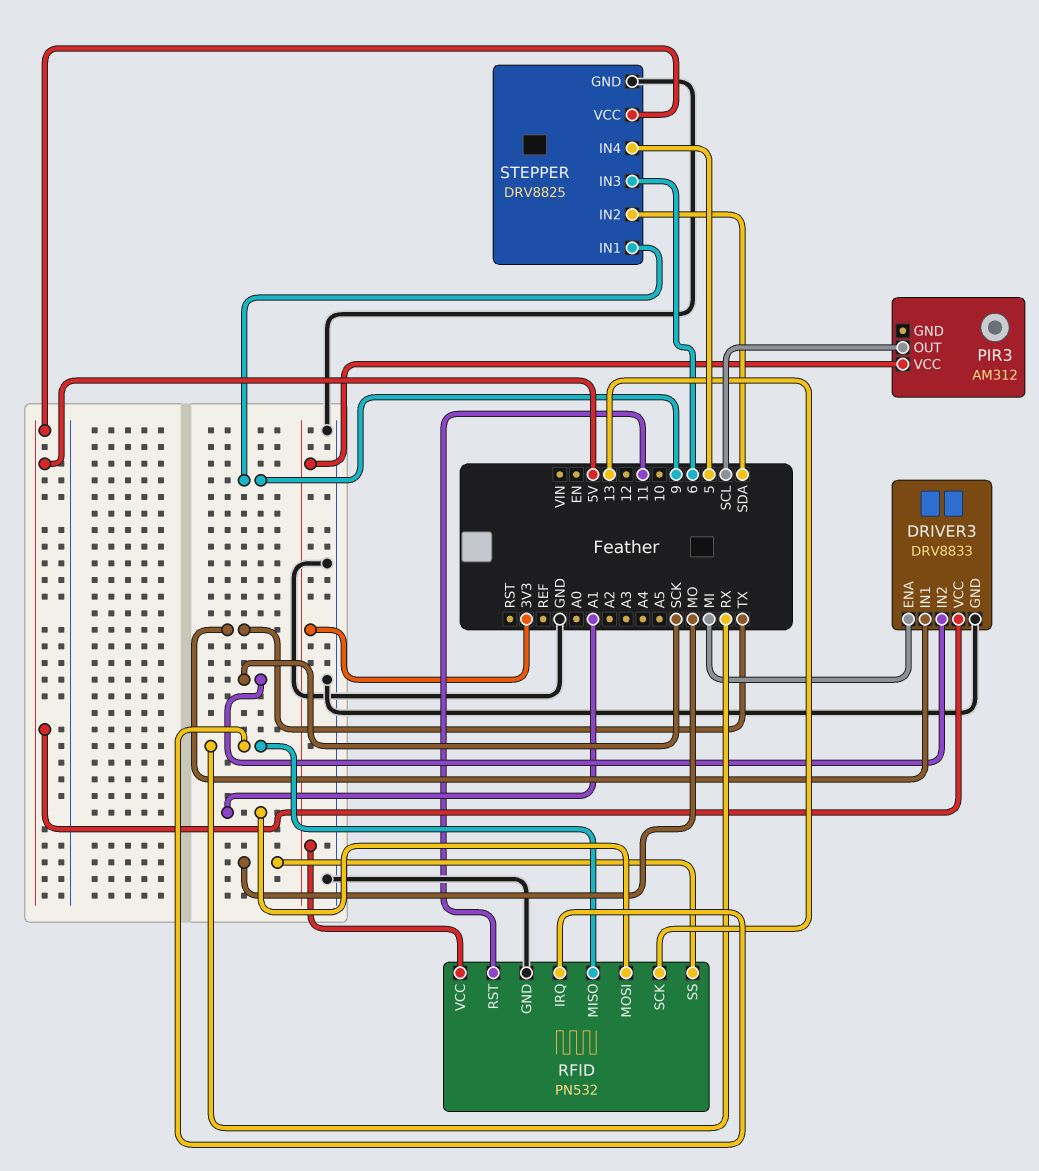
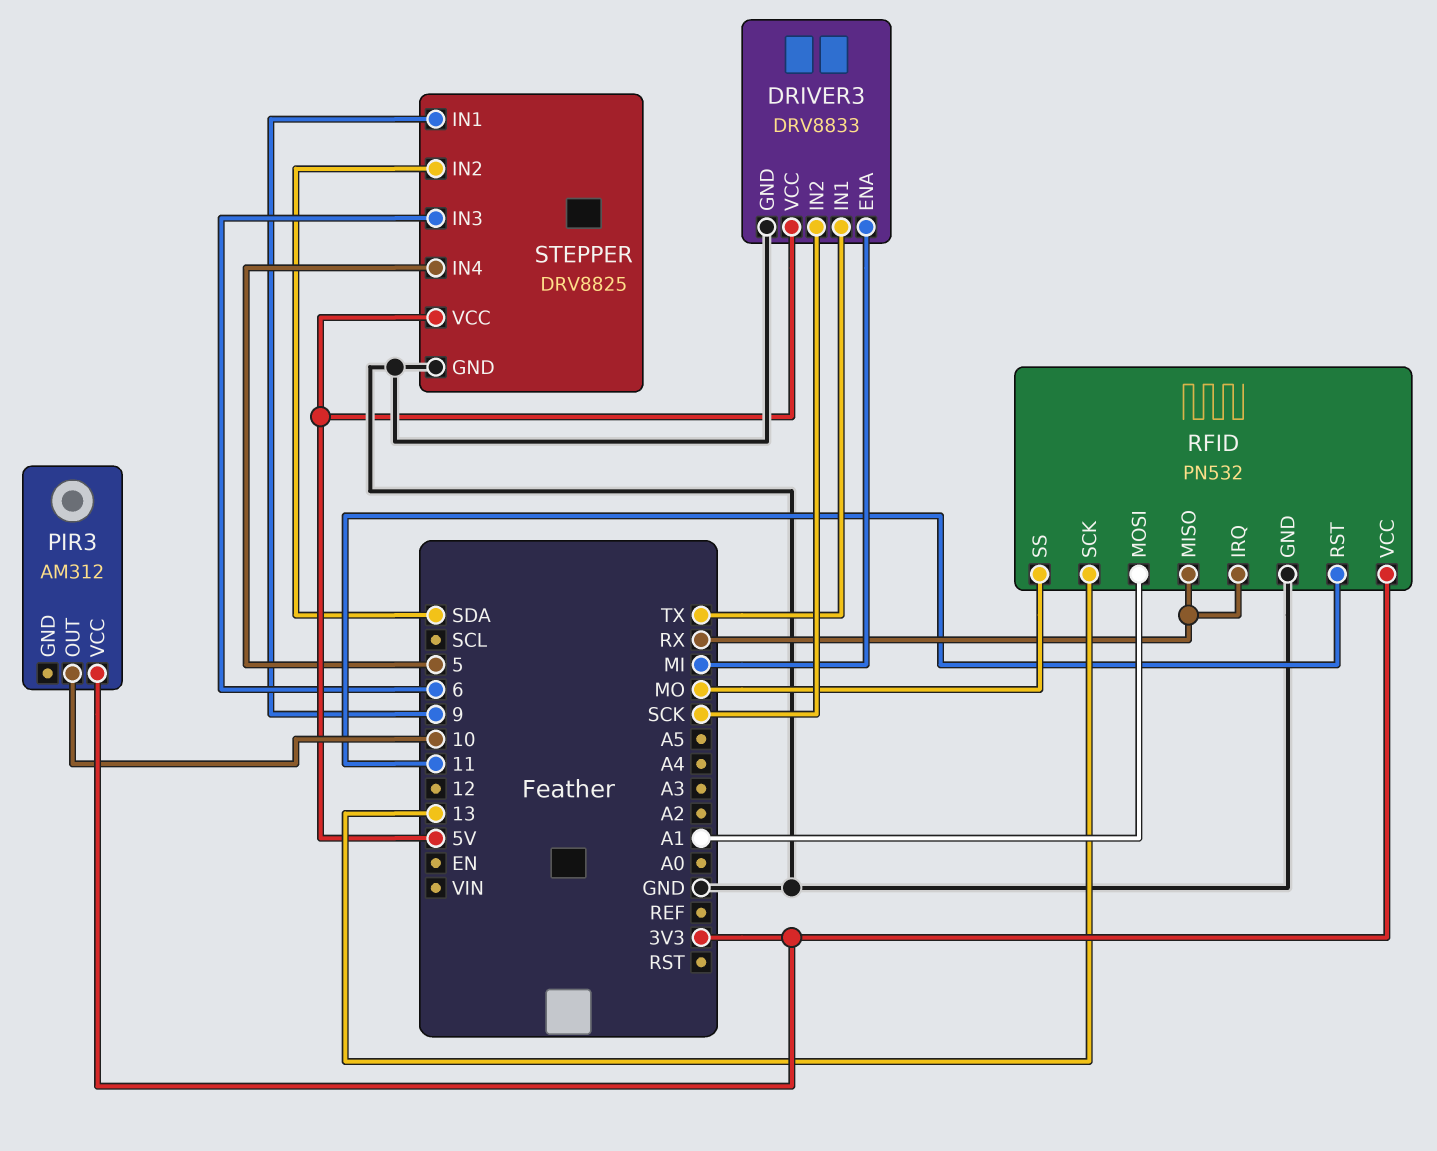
PIR3 pin OUT: SCL -> 10

